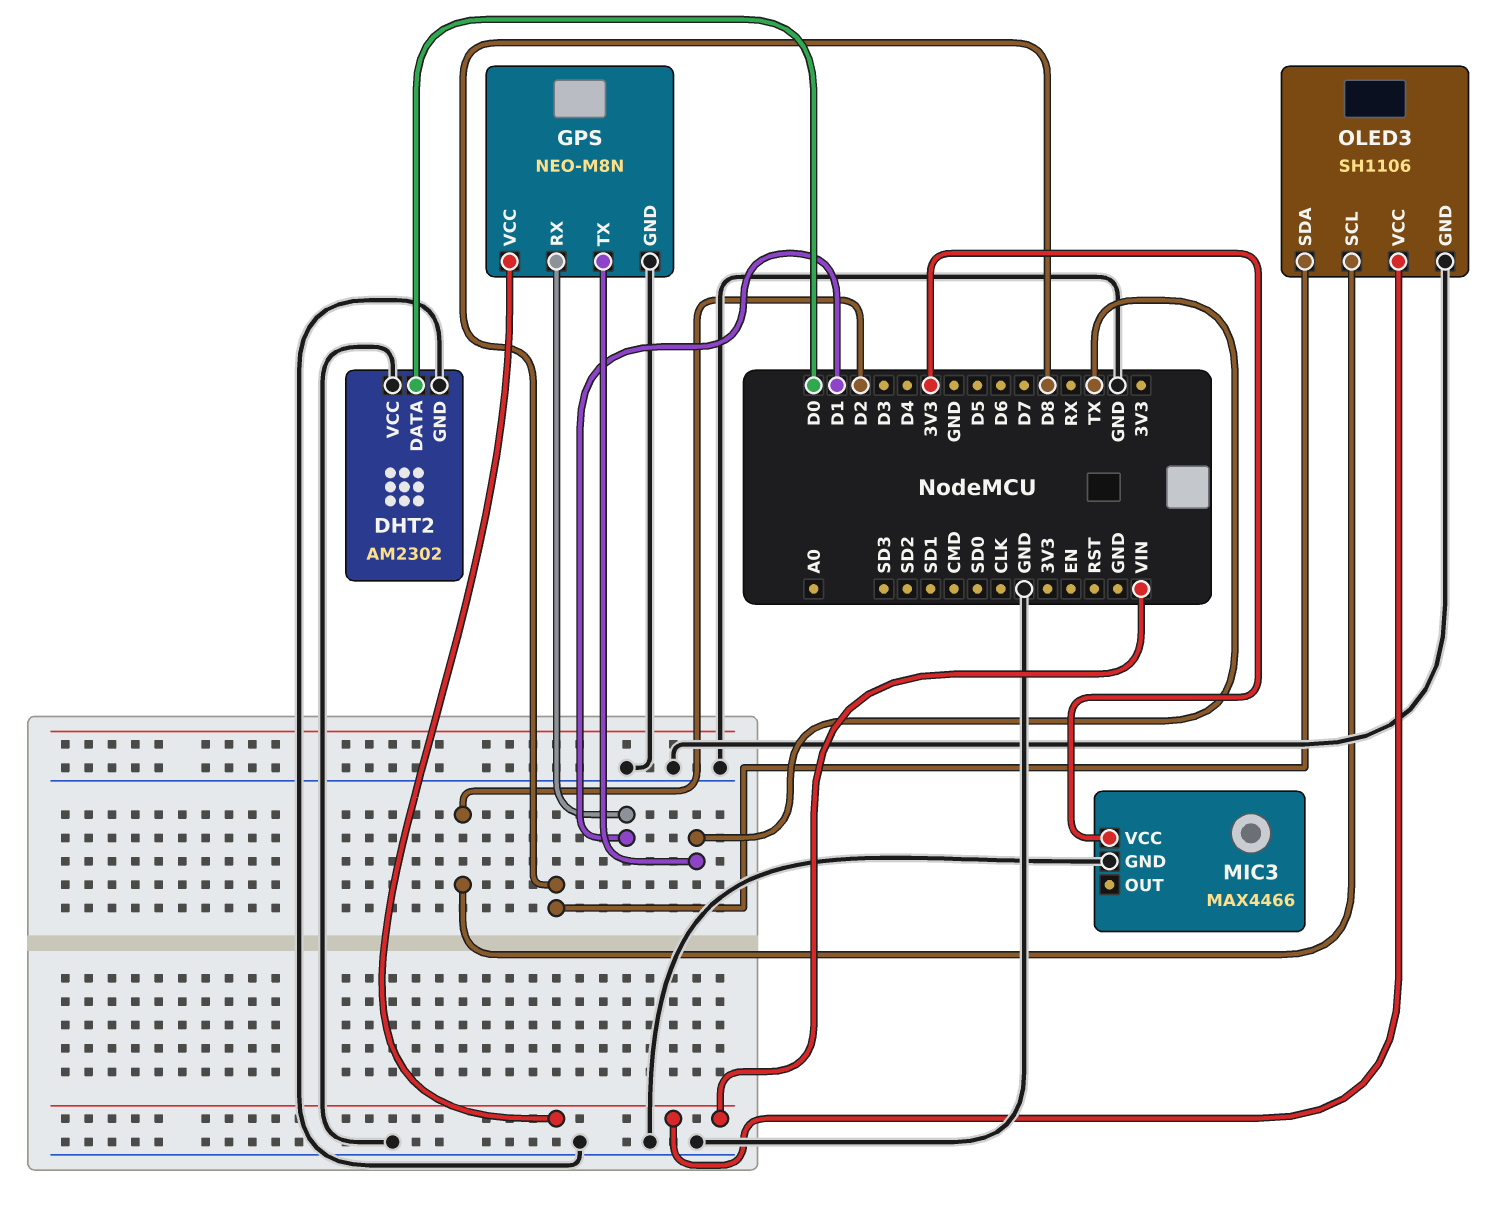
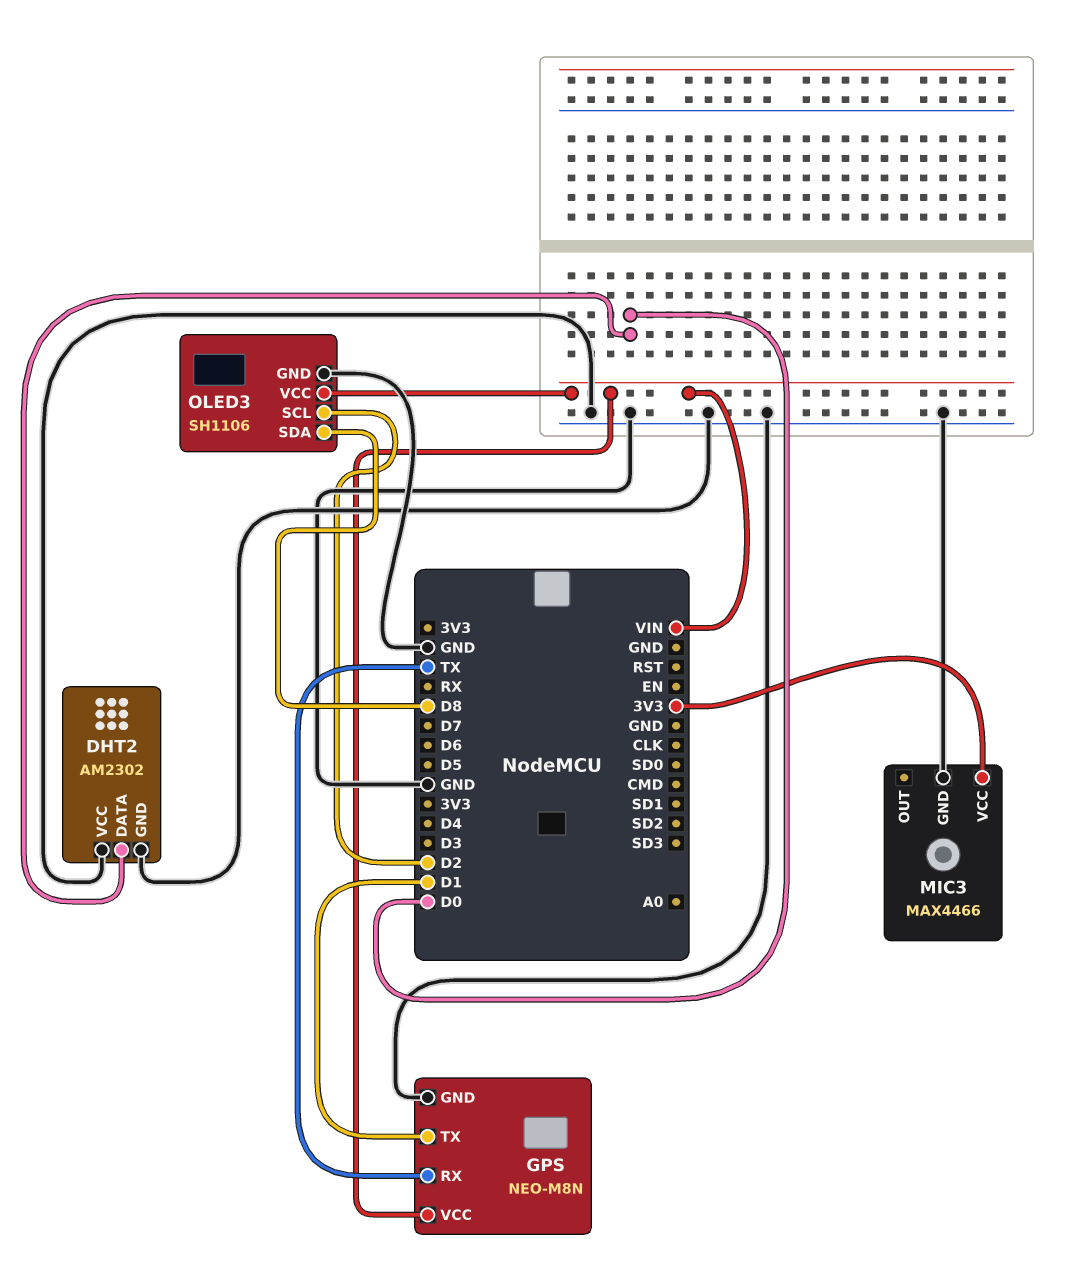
GPS pin RX: D1 -> TX
GPS pin TX: TX -> D1

